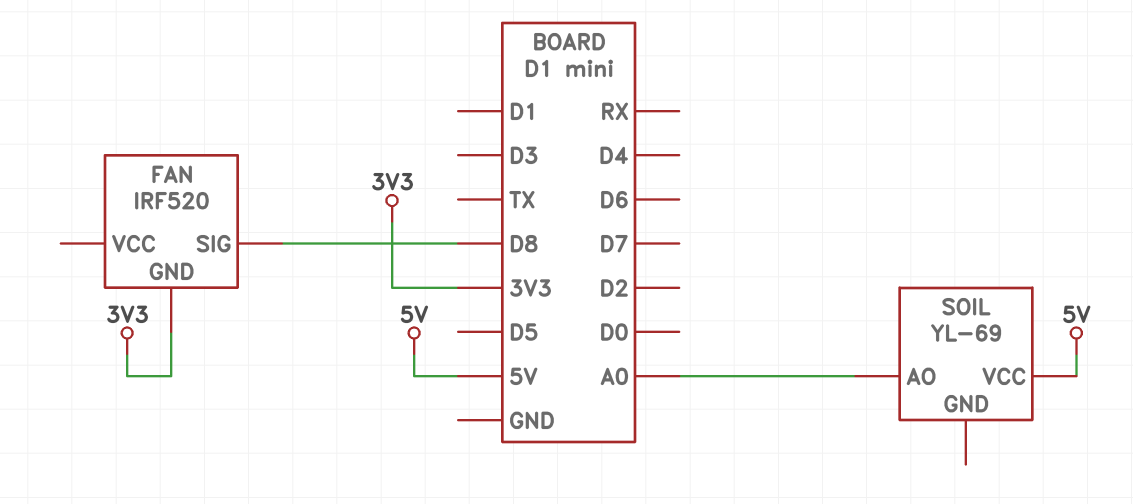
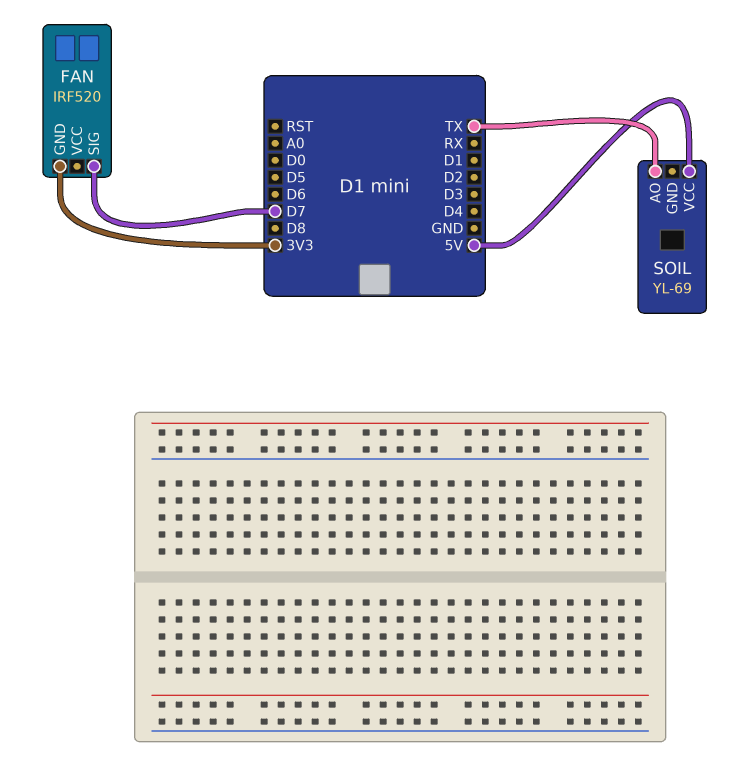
FAN pin SIG: D8 -> D7
SOIL pin AO: A0 -> TX

